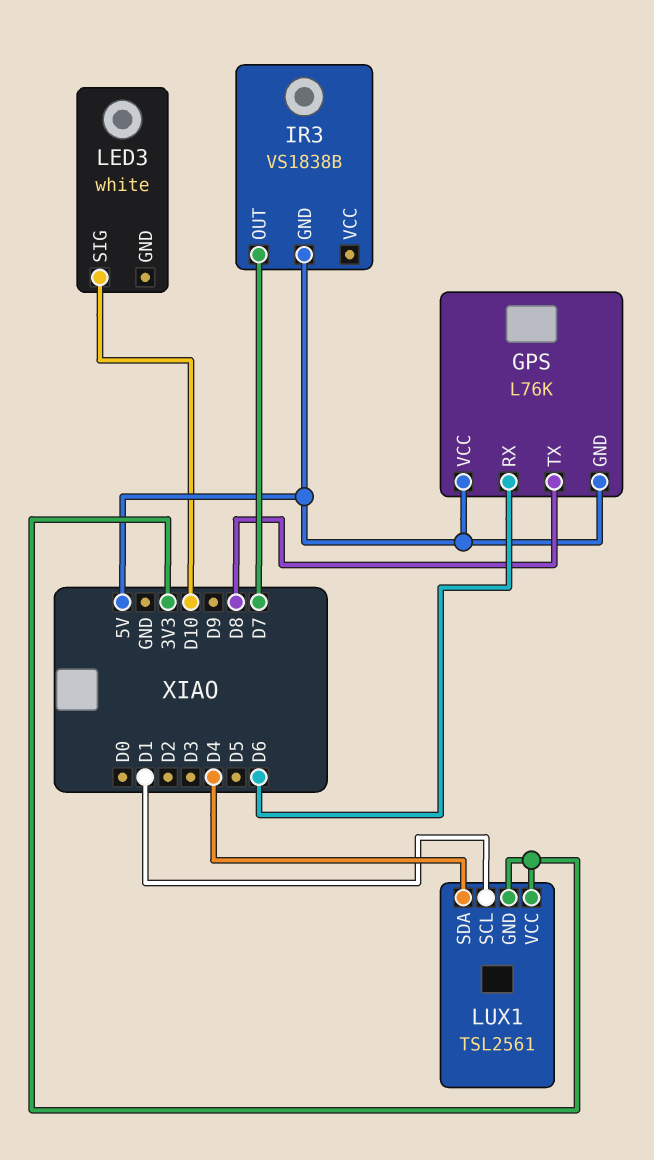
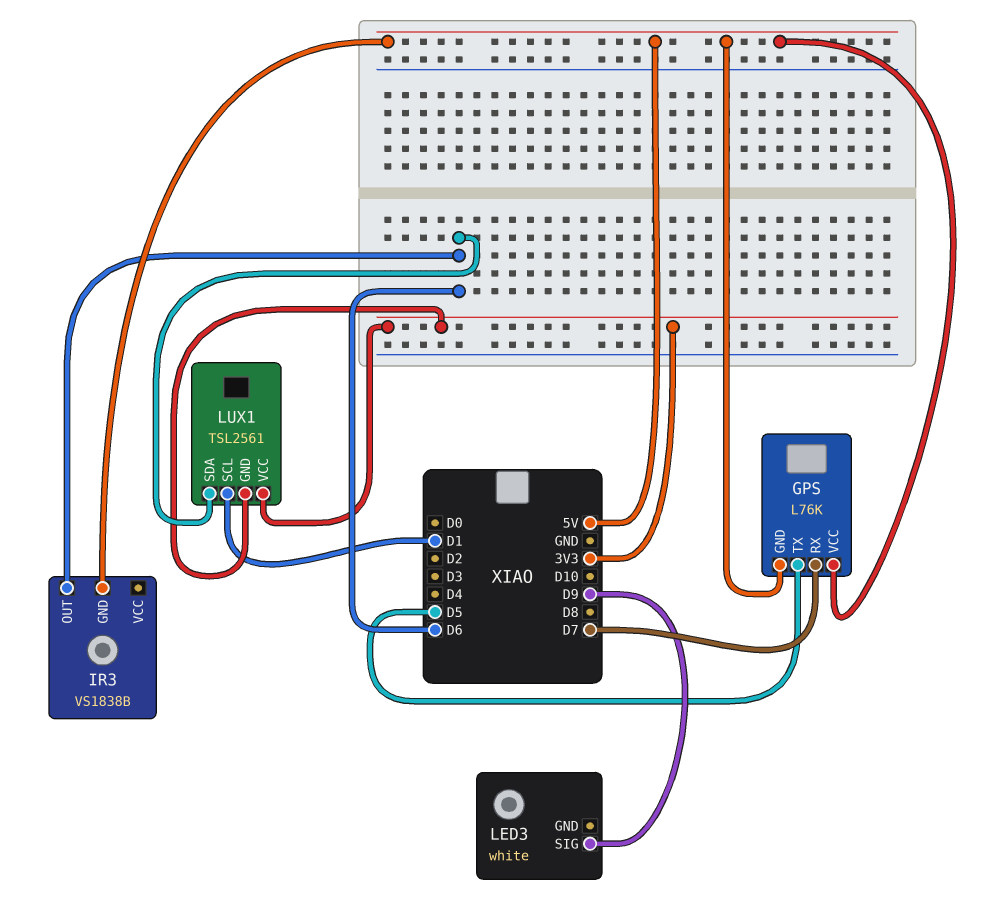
GPS pin RX: D6 -> D7
GPS pin TX: D8 -> D5
IR3 pin OUT: D7 -> D6
LED3 pin SIG: D10 -> D9
LUX1 pin SDA: D4 -> D6

